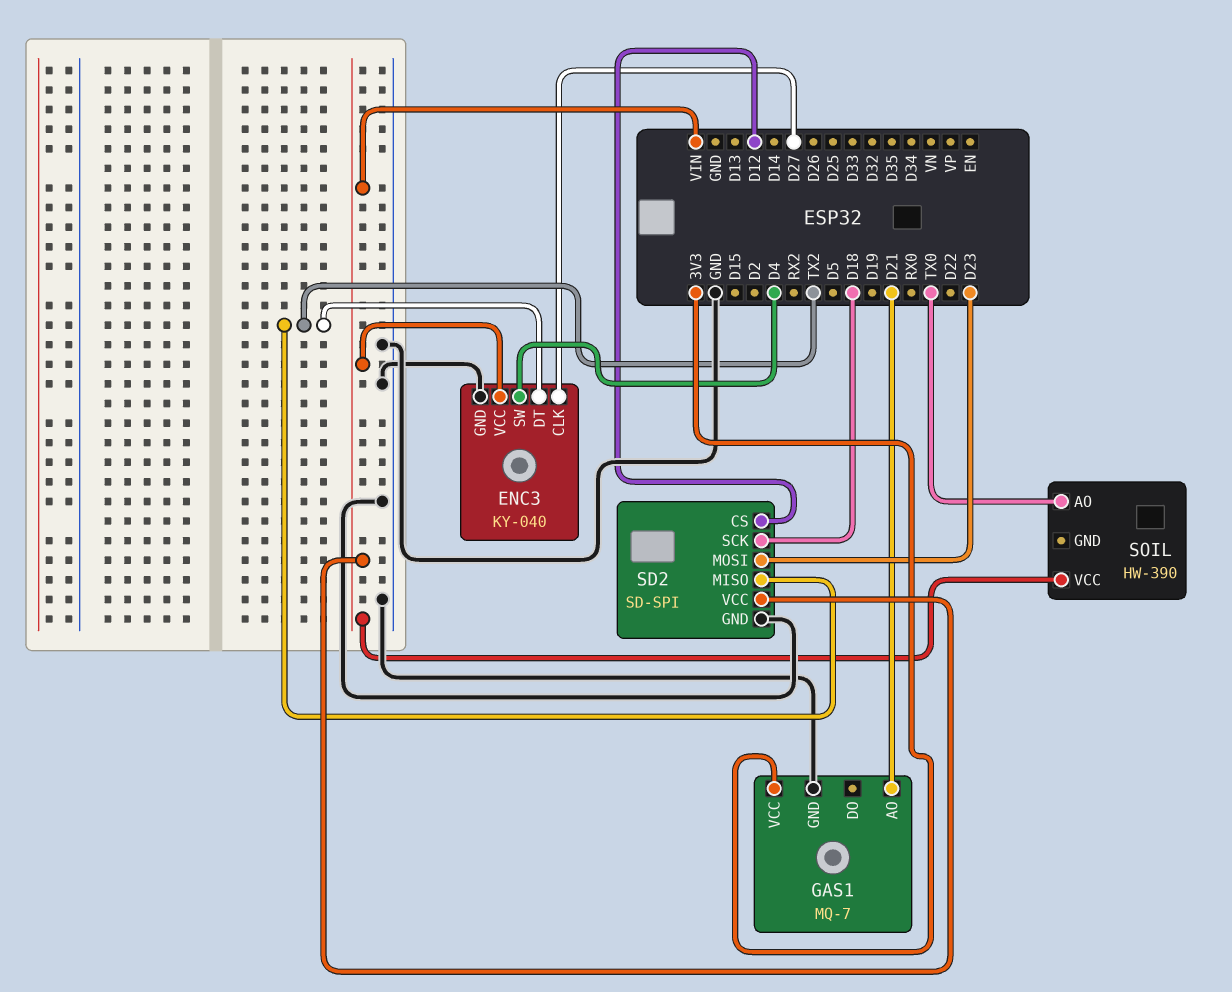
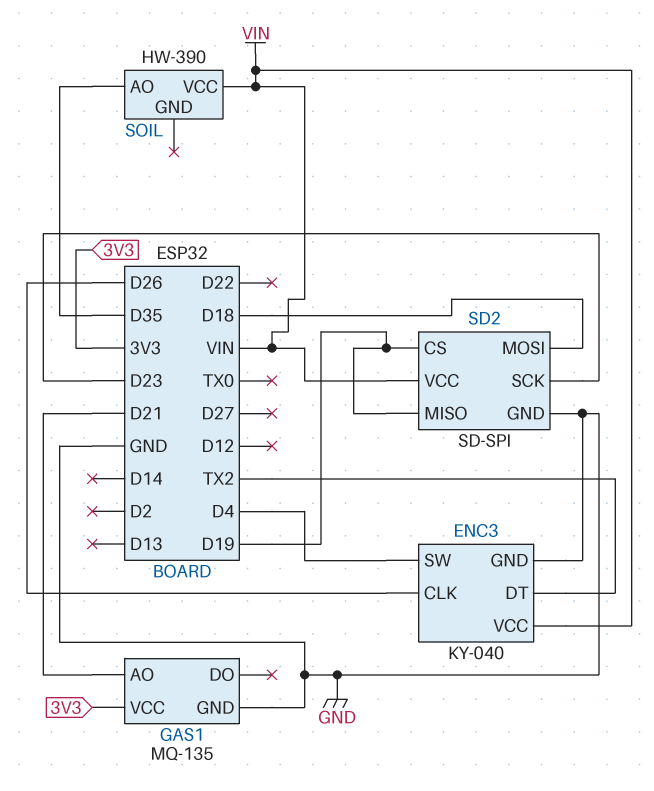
ENC3 pin CLK: D27 -> D26
GAS1: MQ-7 -> MQ-135
SD2 pin CS: D12 -> D19
SD2 pin MISO: TX2 -> D19
SD2 pin MOSI: D23 -> D18
SD2 pin SCK: D18 -> D23
SOIL pin AO: TX0 -> D35

